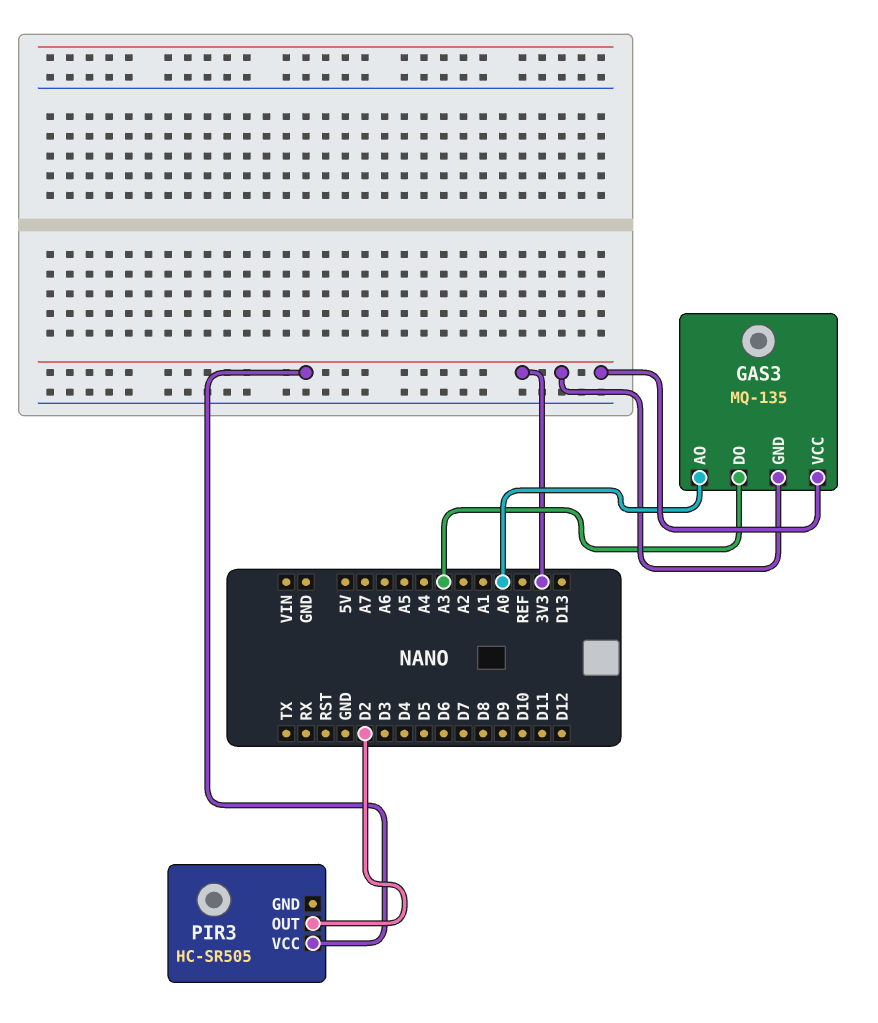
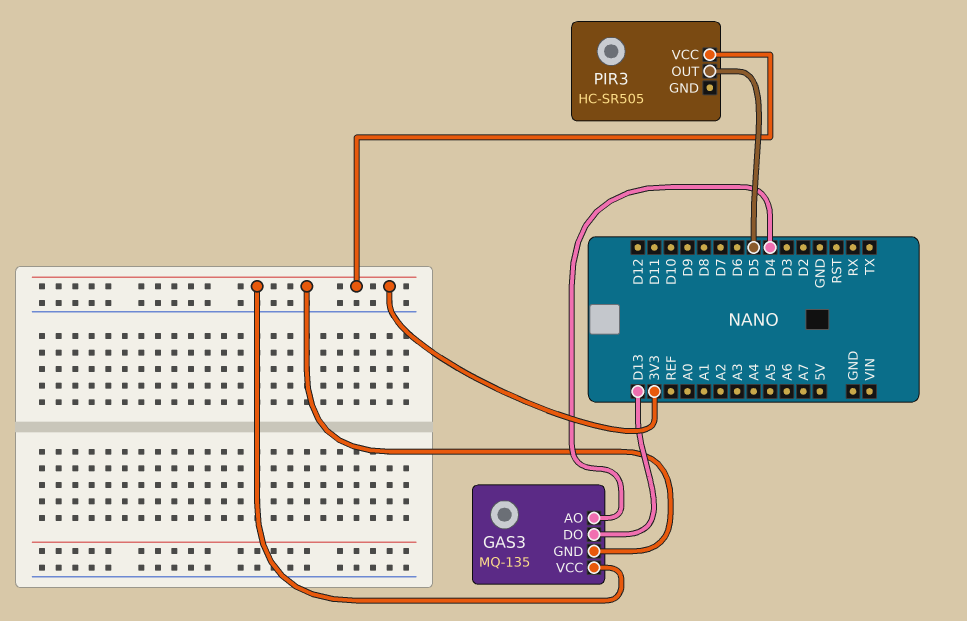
GAS3 pin AO: A0 -> D4
GAS3 pin DO: A3 -> D13
PIR3 pin OUT: D2 -> D5

